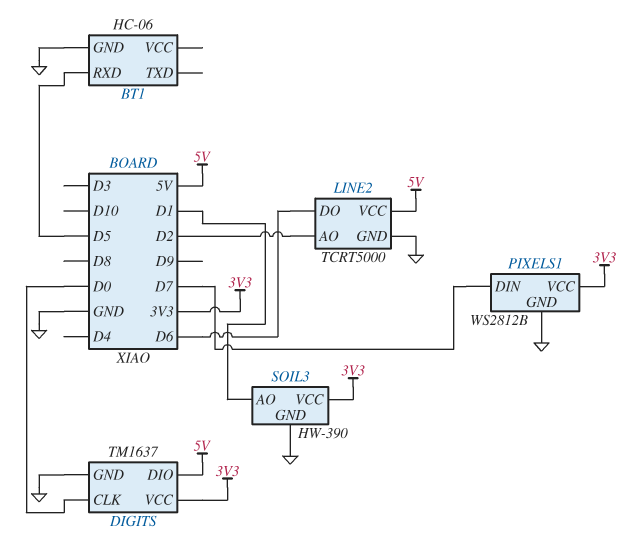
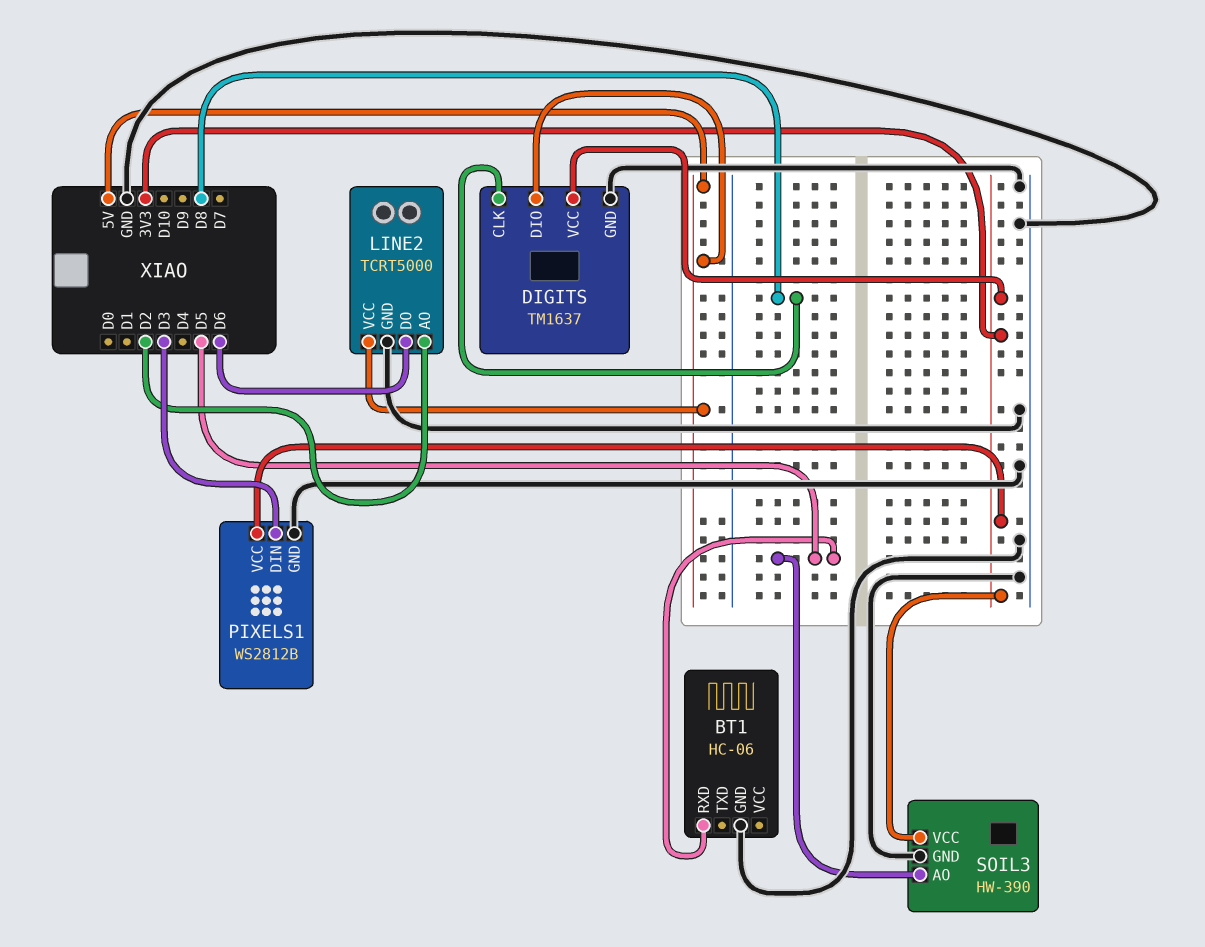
DIGITS pin CLK: D0 -> D8
PIXELS1 pin DIN: D7 -> D3
SOIL3 pin AO: D1 -> D5

